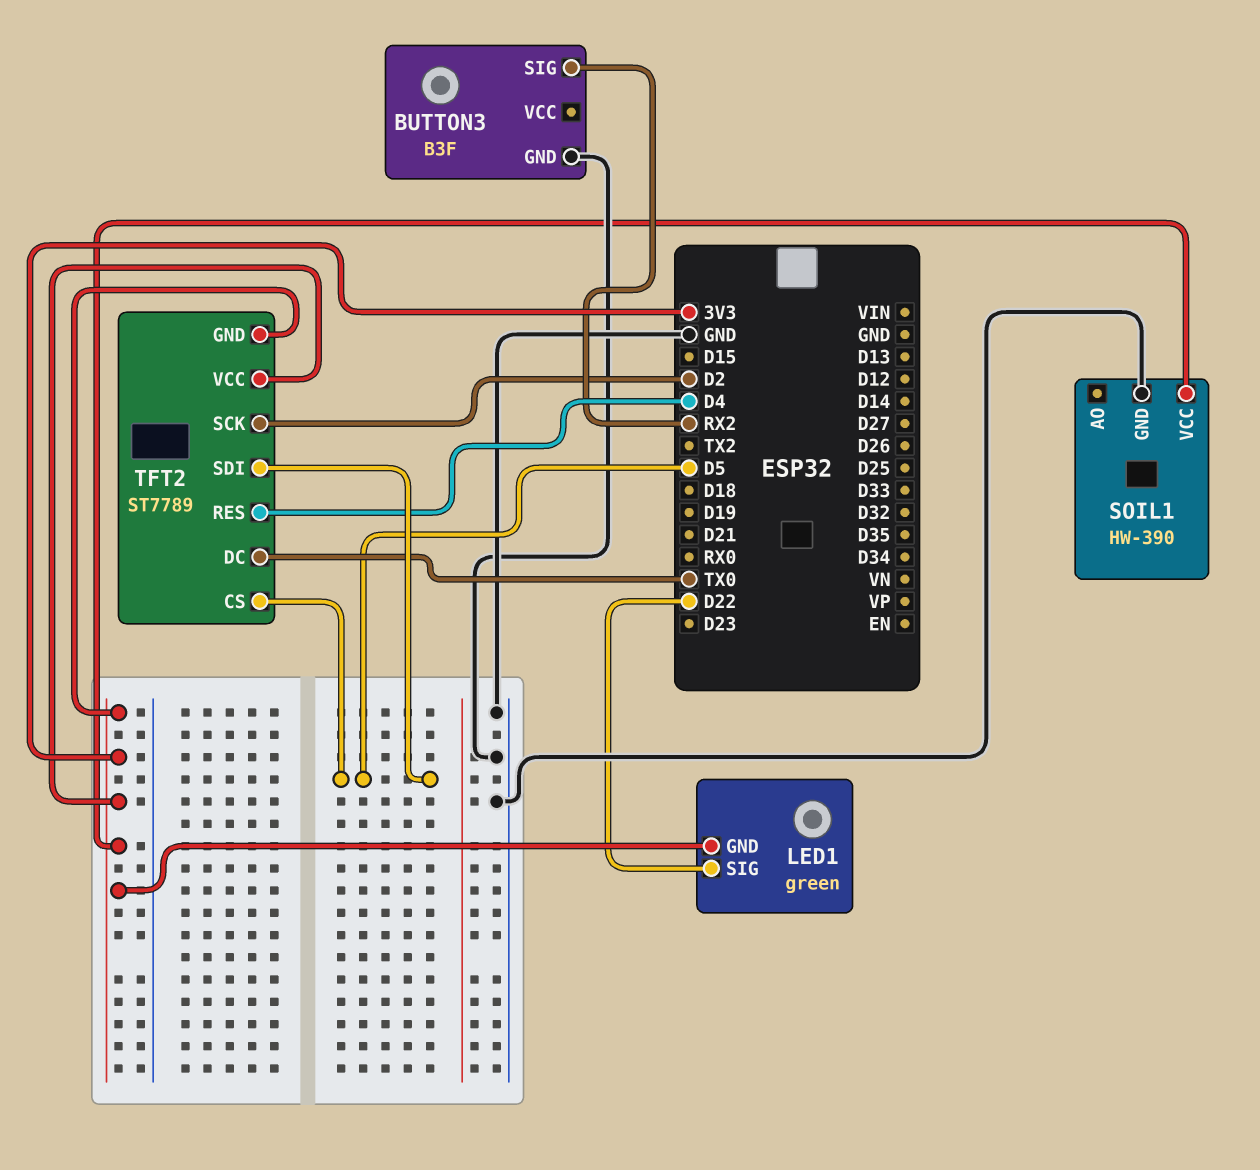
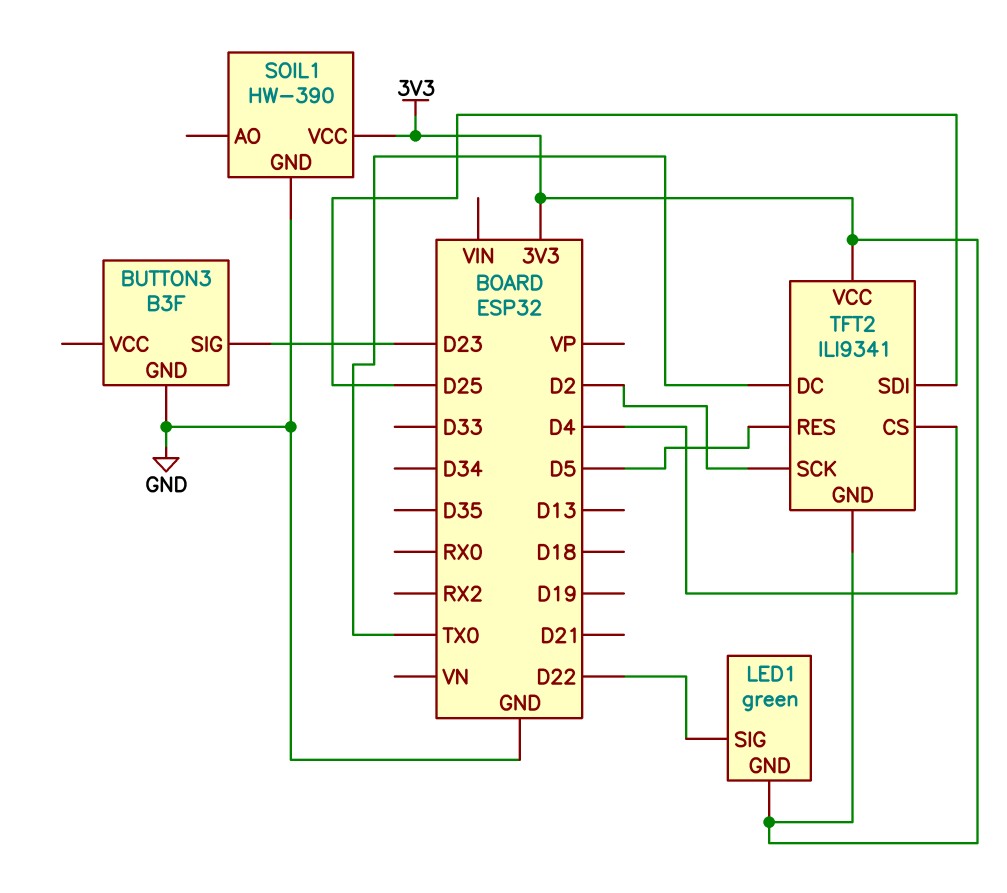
BUTTON3 pin SIG: RX2 -> D23
TFT2: ST7789 -> ILI9341
TFT2 pin CS: D5 -> D4
TFT2 pin RES: D4 -> D5
TFT2 pin SDI: D5 -> D25

